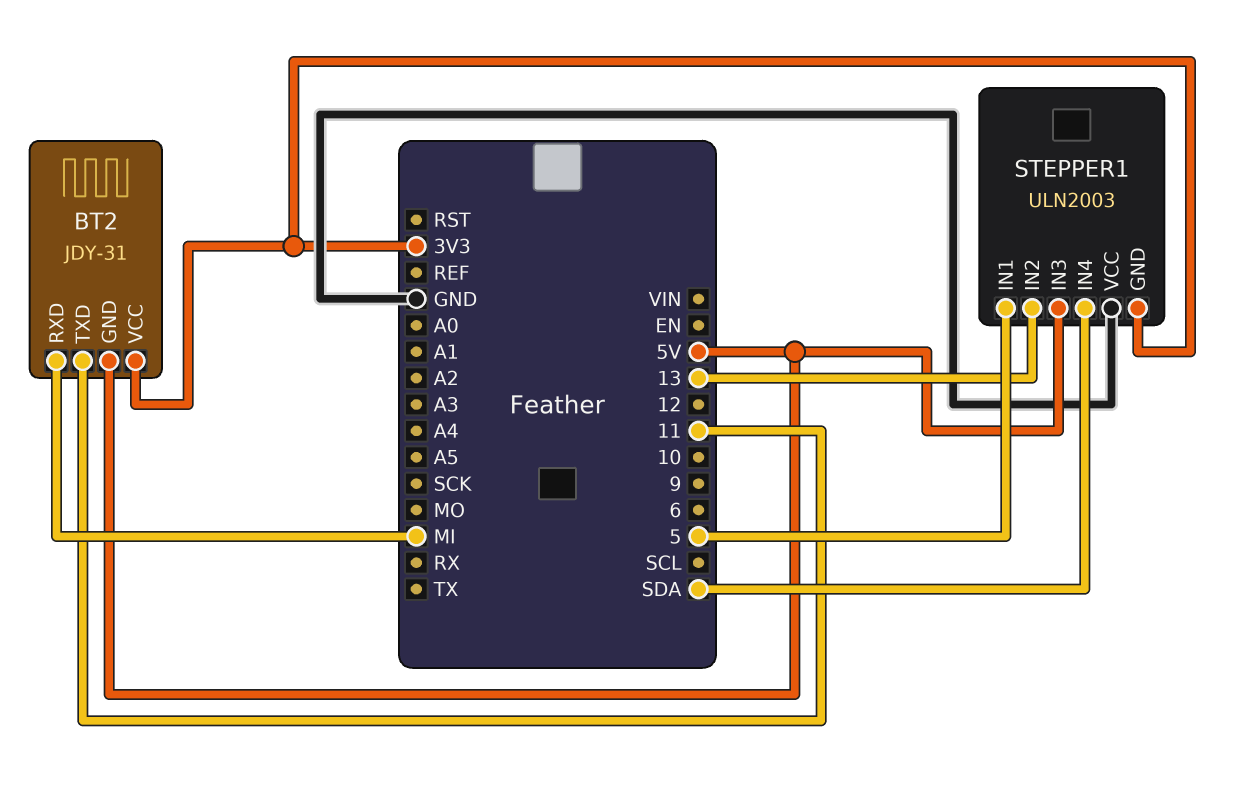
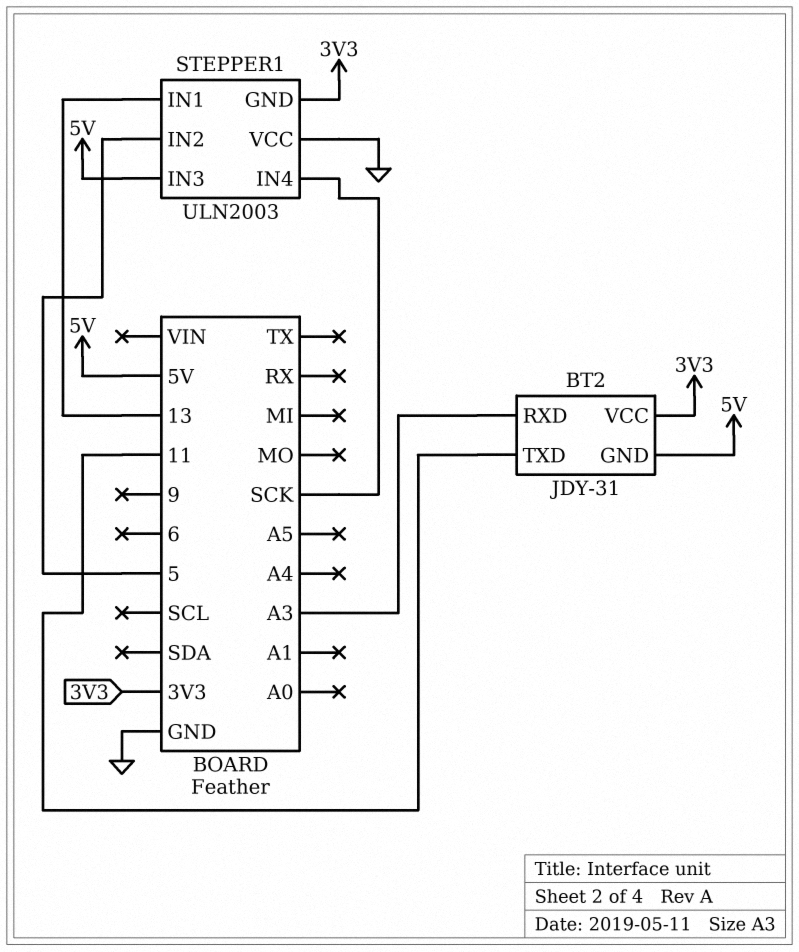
BT2 pin RXD: MI -> A3
STEPPER1 pin IN1: 5 -> 13
STEPPER1 pin IN2: 13 -> 5
STEPPER1 pin IN4: SDA -> SCK

